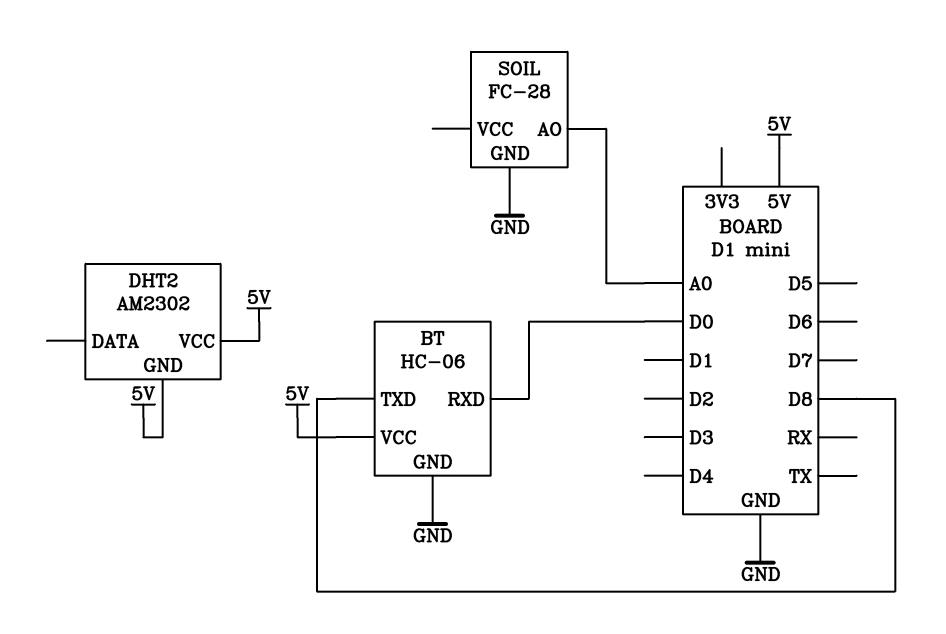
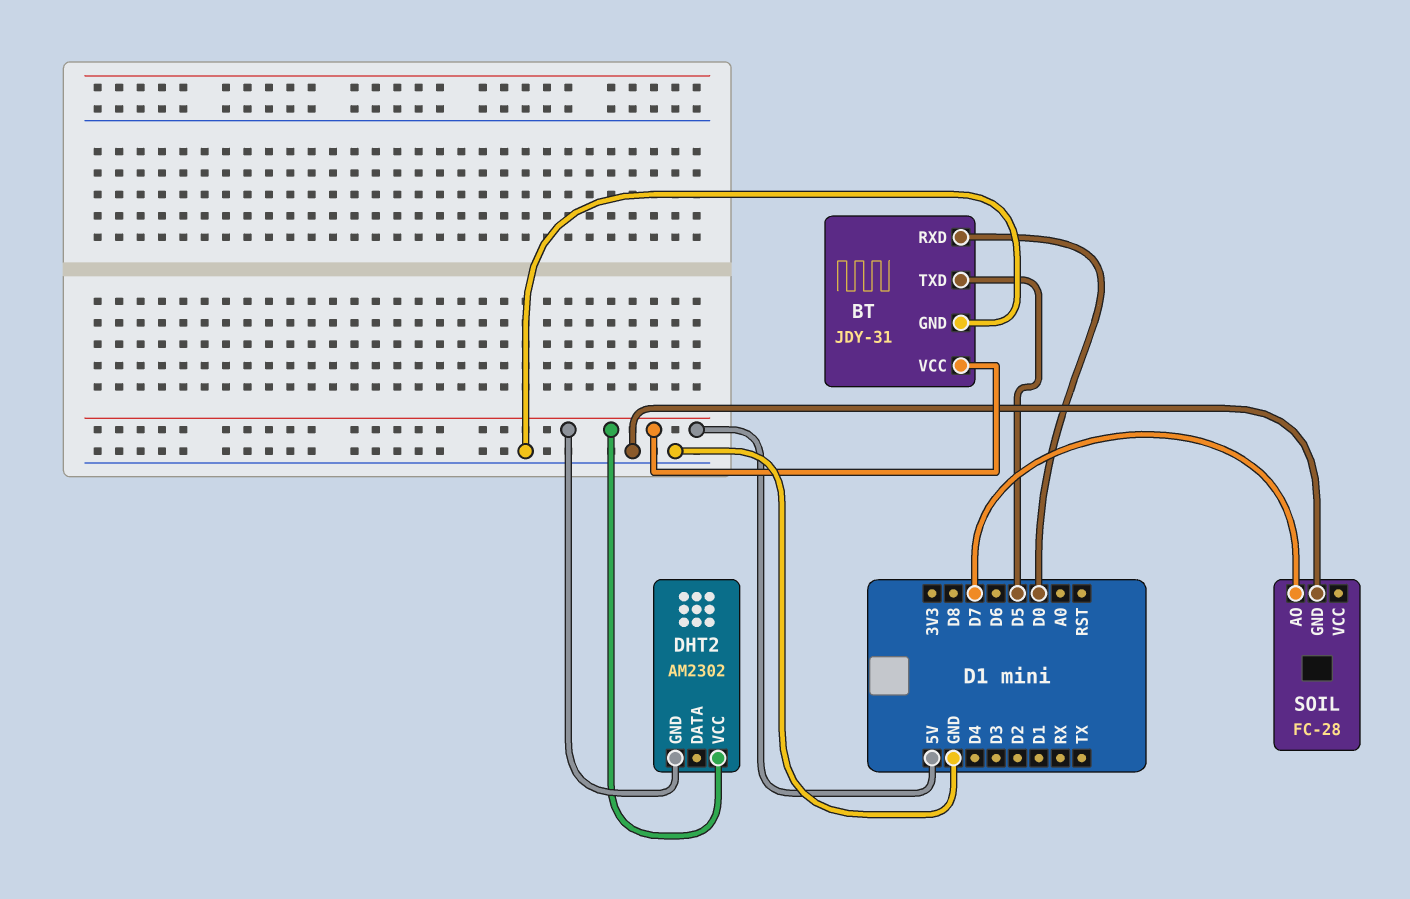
BT: HC-06 -> JDY-31
BT pin TXD: D8 -> D5
SOIL pin AO: A0 -> D7

